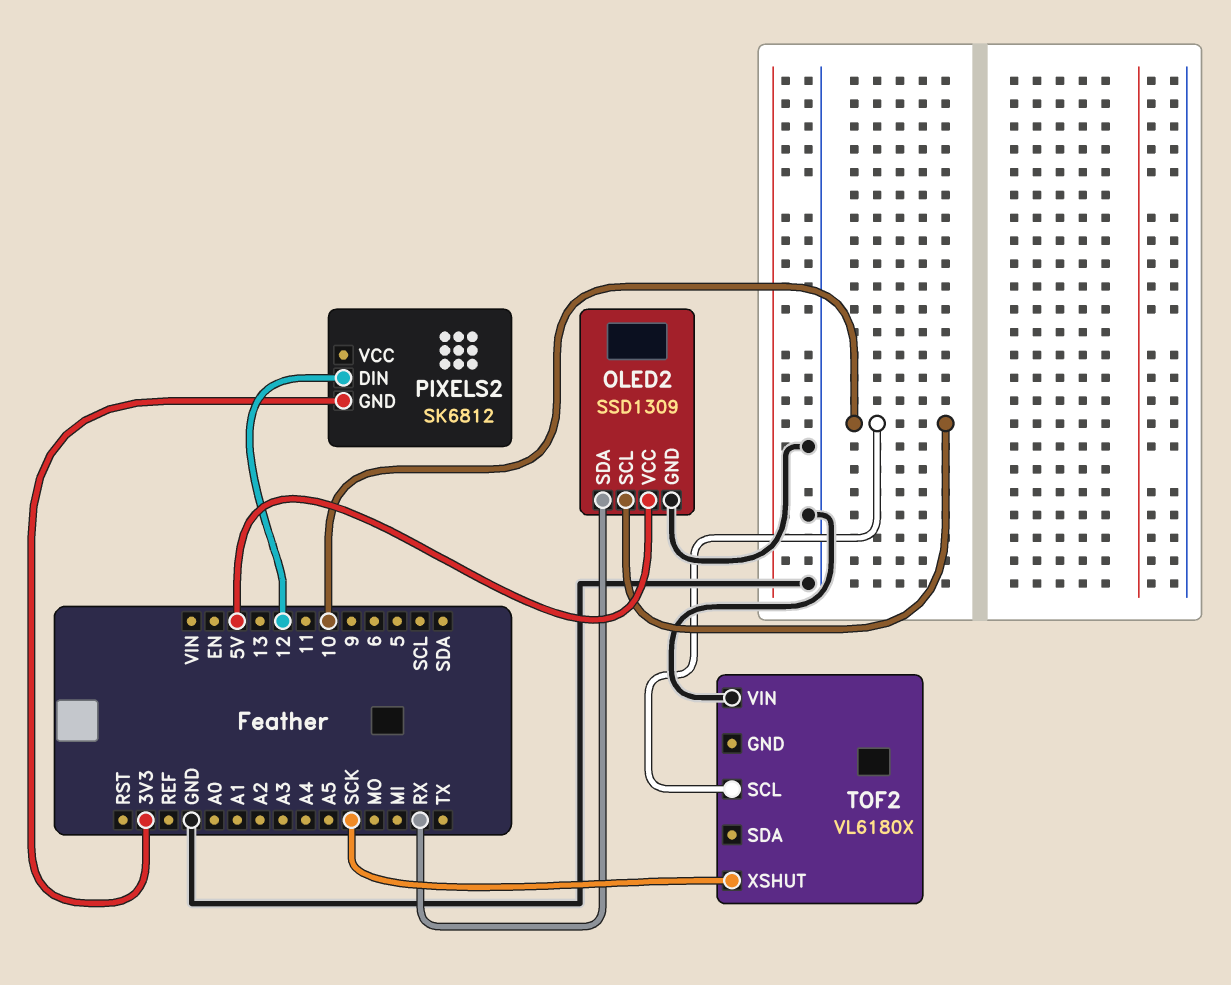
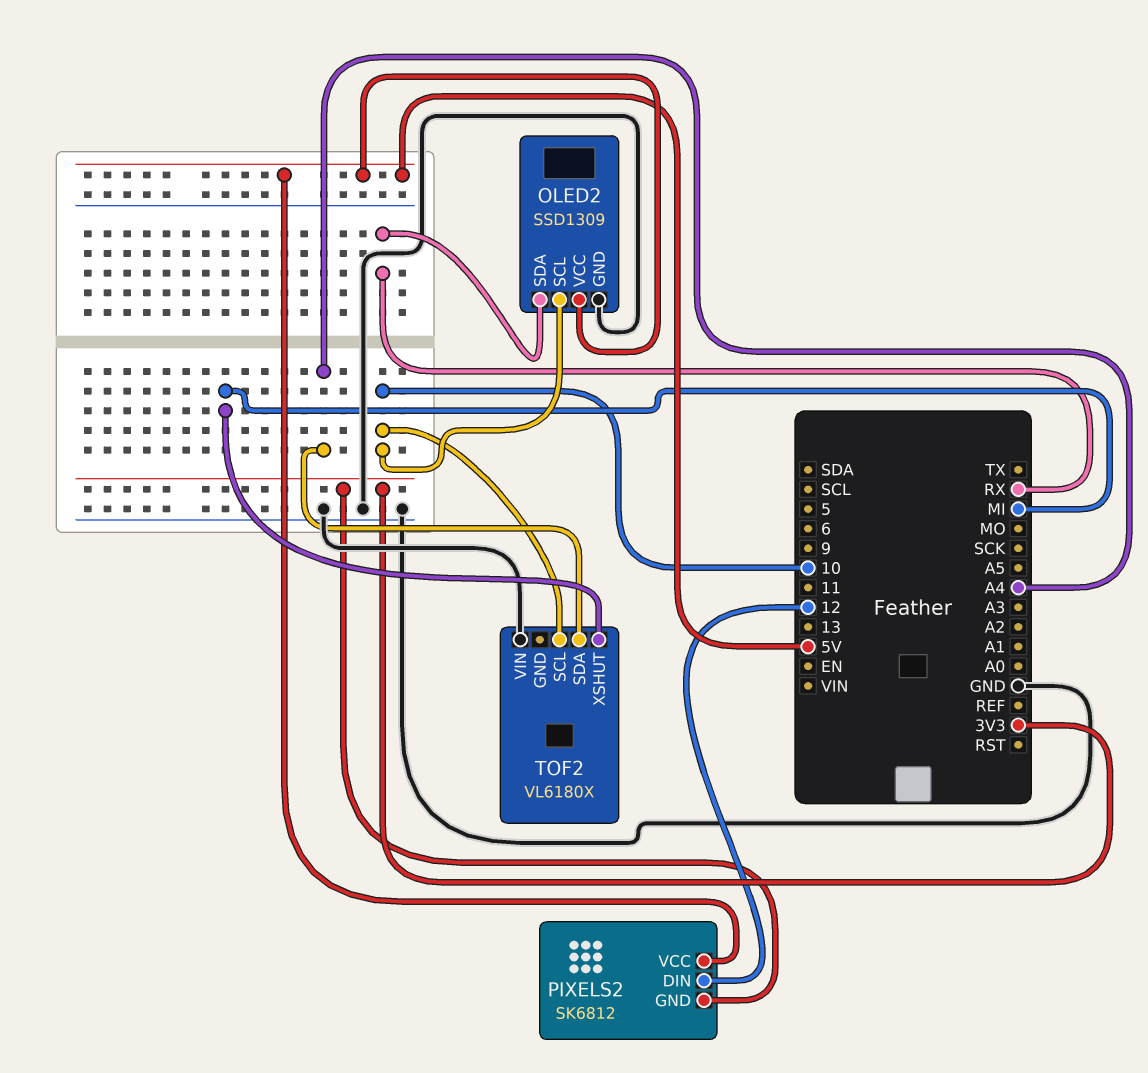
PIXELS2 pin VCC: none -> 5V
TOF2 pin SDA: none -> A4
TOF2 pin XSHUT: SCK -> MI

